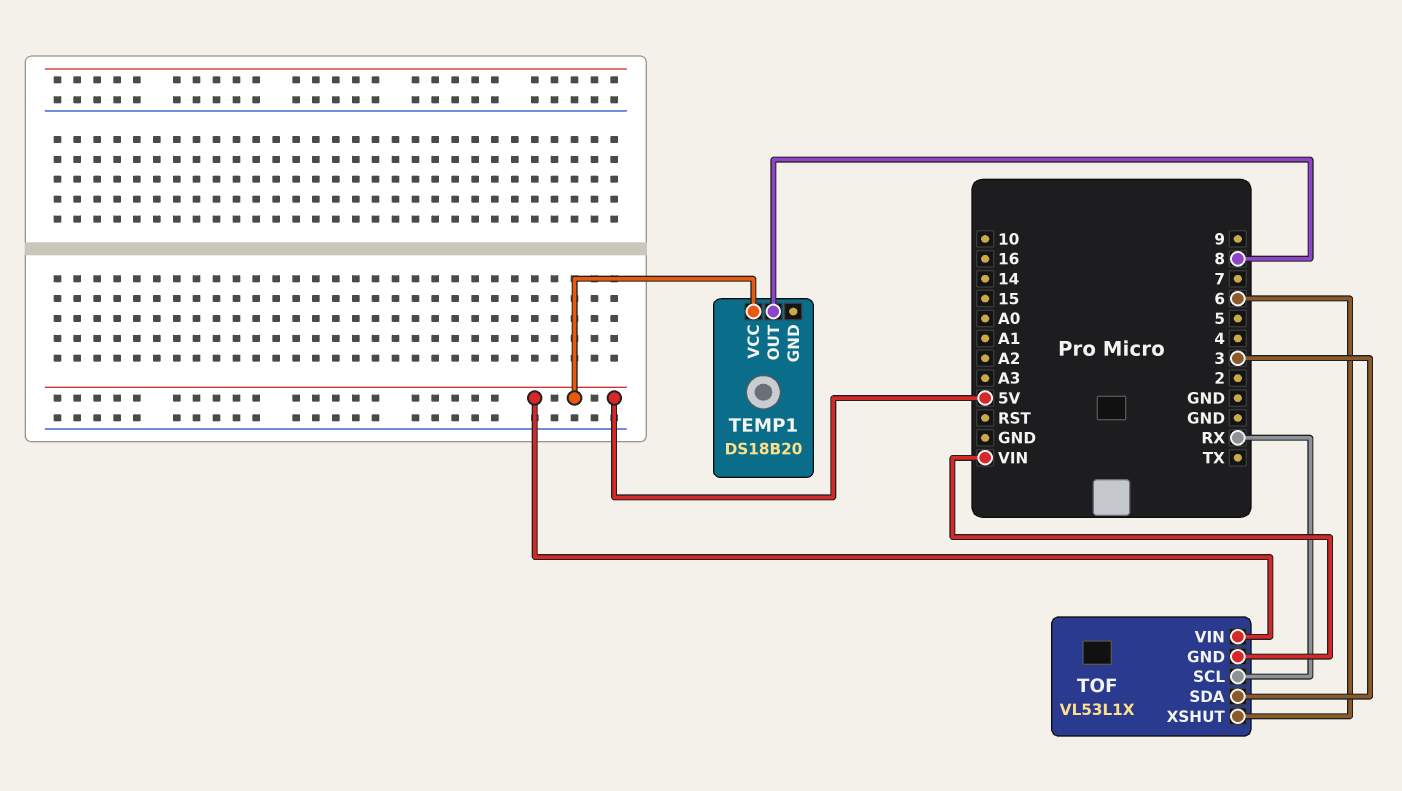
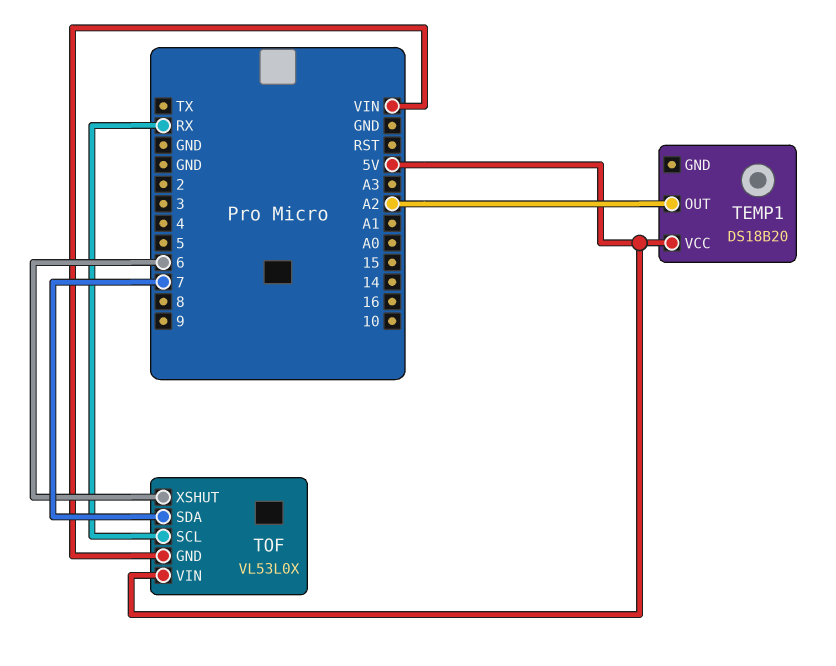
TEMP1 pin OUT: 8 -> A2
TOF: VL53L1X -> VL53L0X
TOF pin SDA: 3 -> 7

